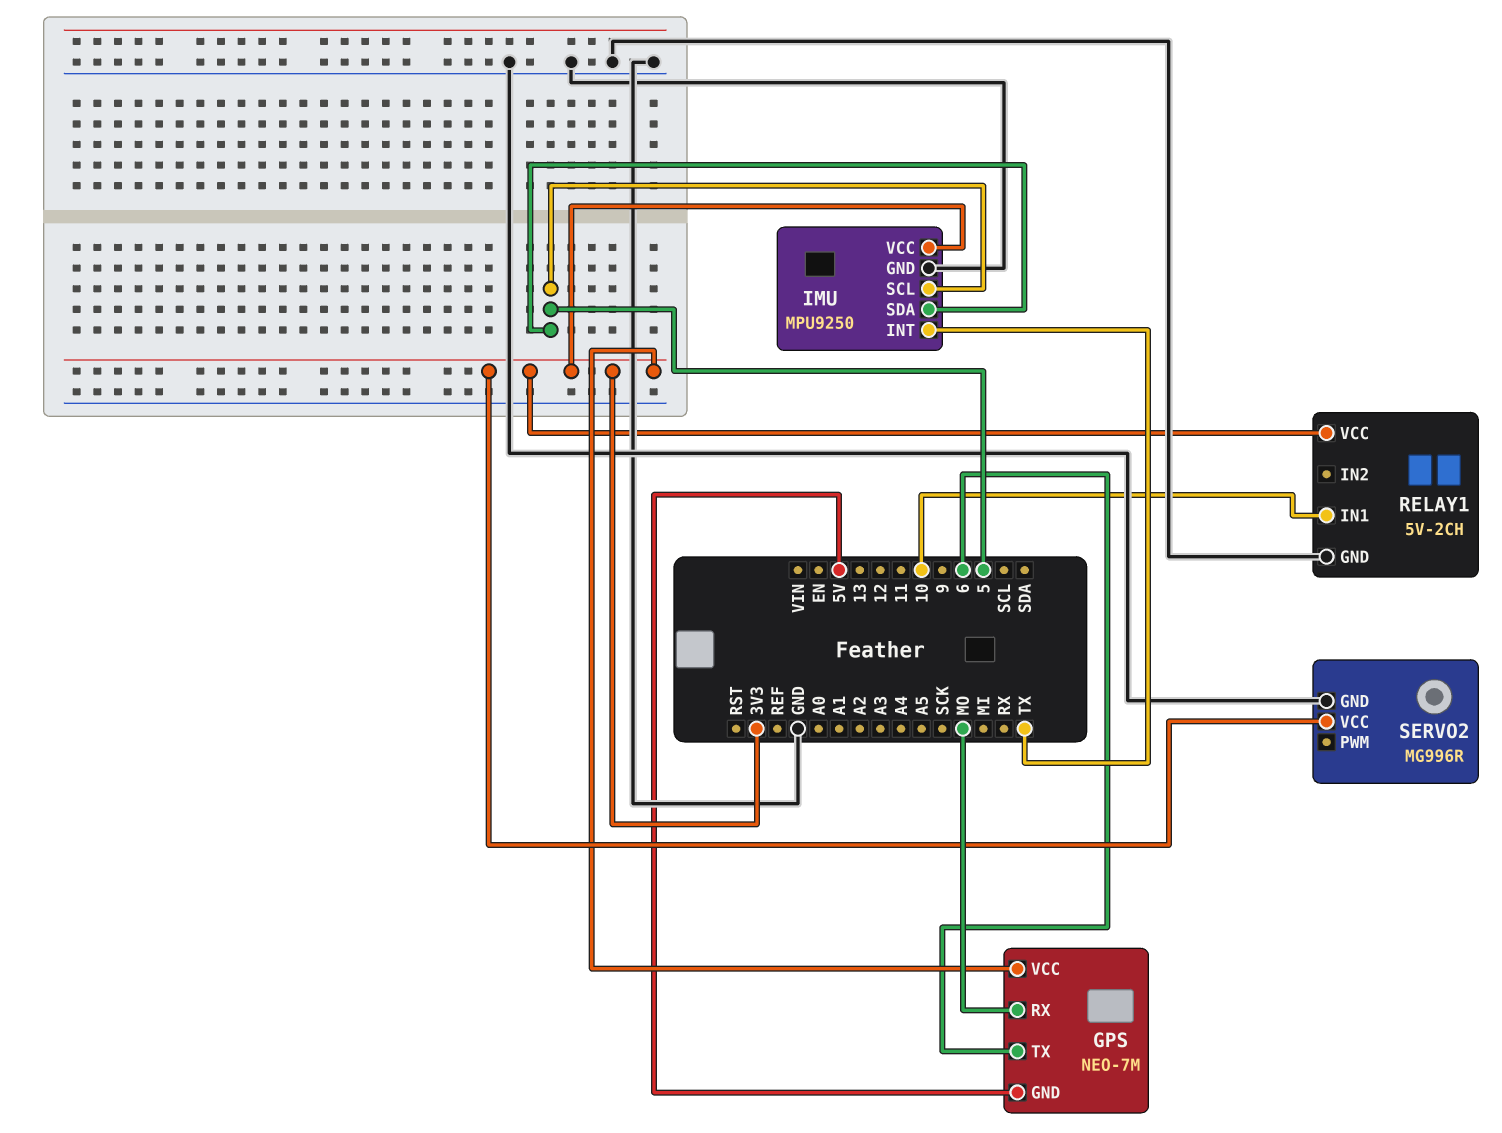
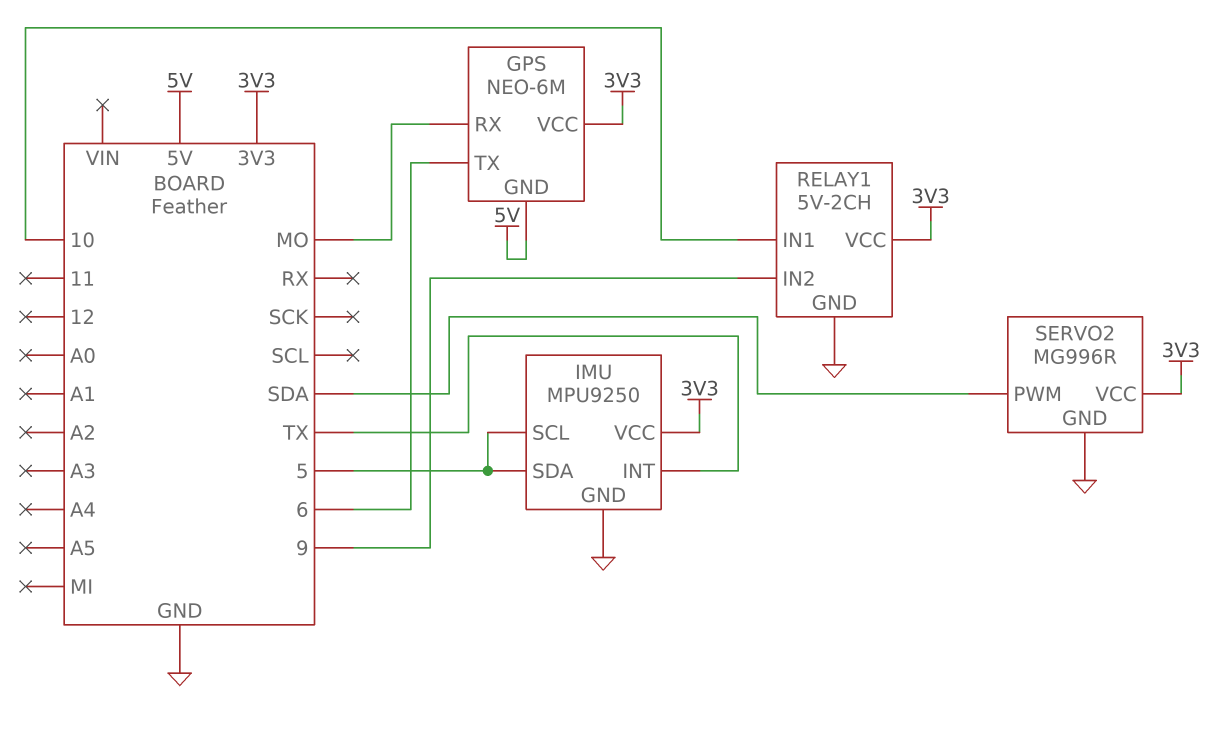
GPS: NEO-7M -> NEO-6M
RELAY1 pin IN2: none -> 9
SERVO2 pin PWM: none -> SDA

